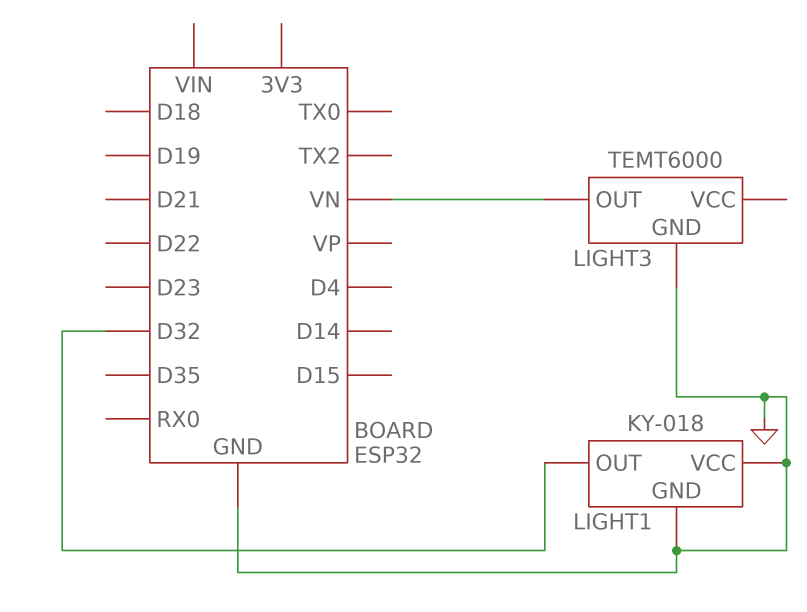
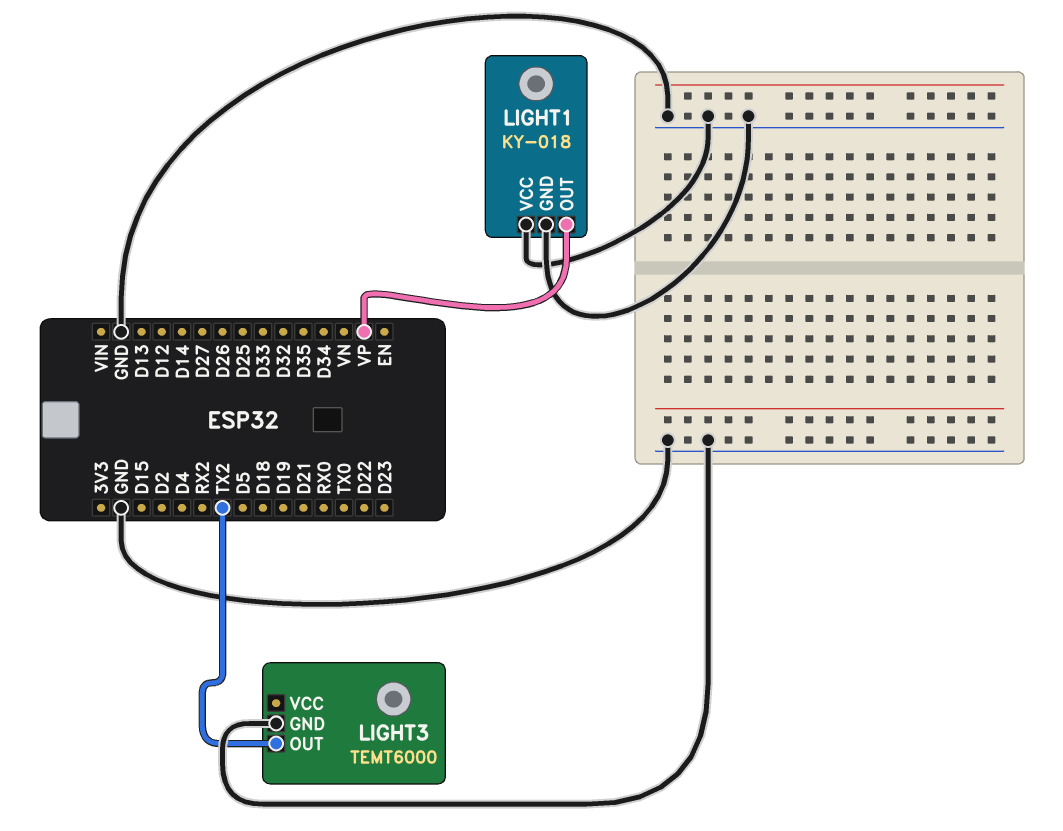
LIGHT1 pin OUT: D32 -> VP
LIGHT3 pin OUT: VN -> TX2

